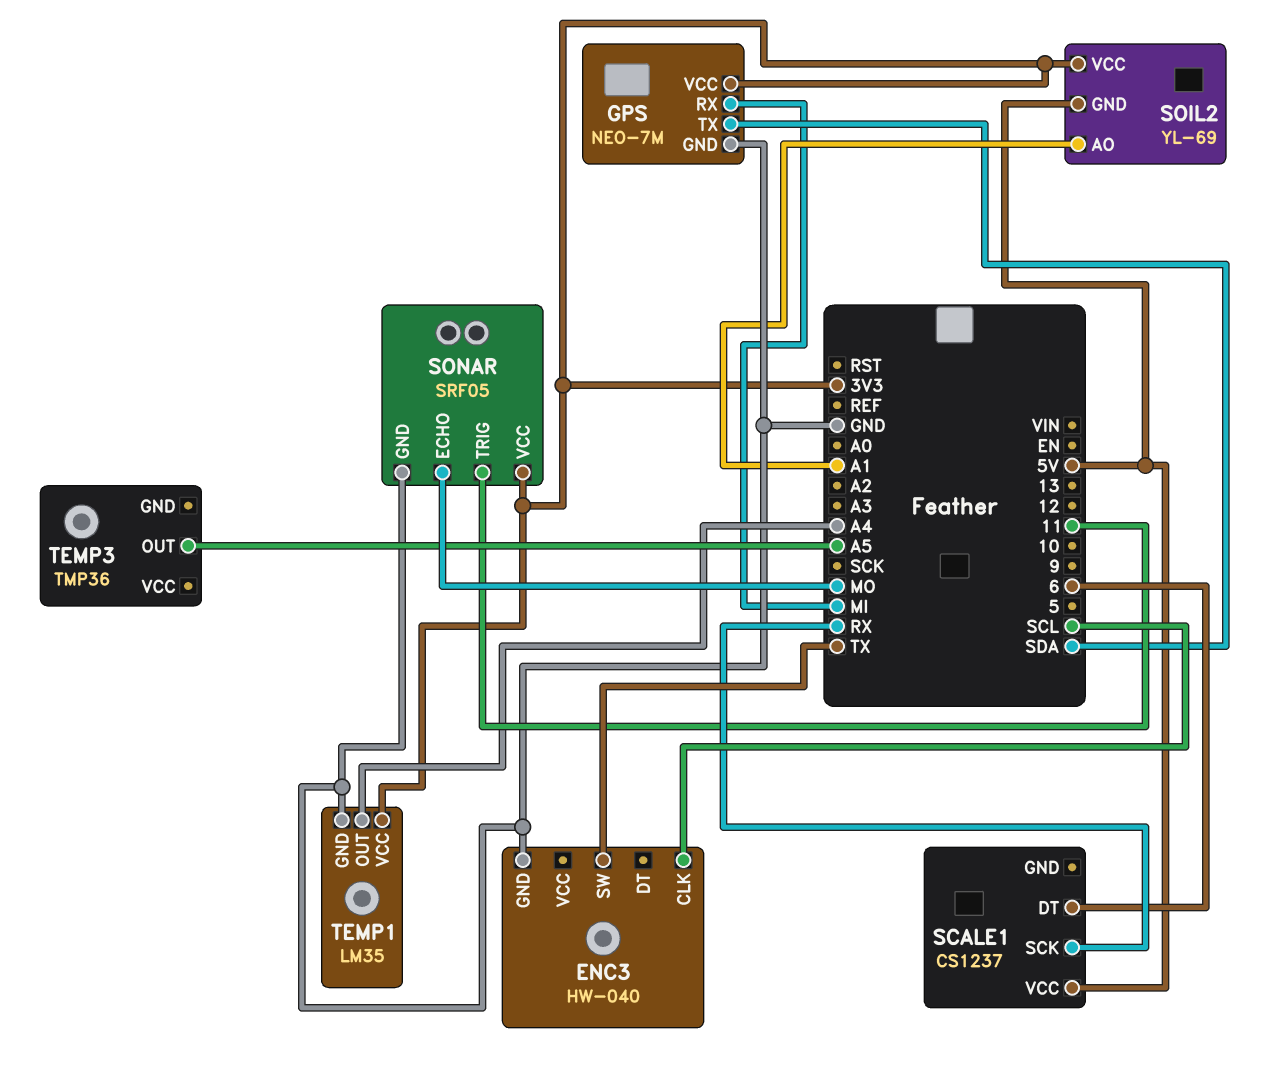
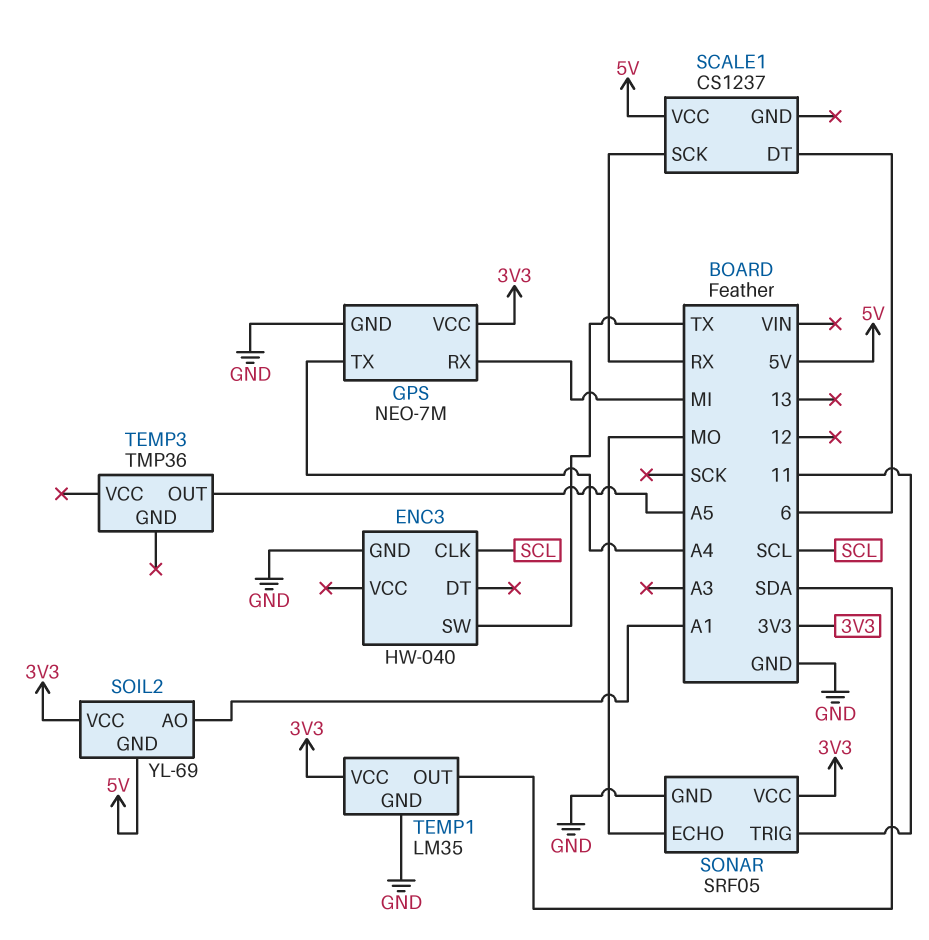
GPS pin TX: SDA -> A4
TEMP1 pin OUT: A4 -> SDA

